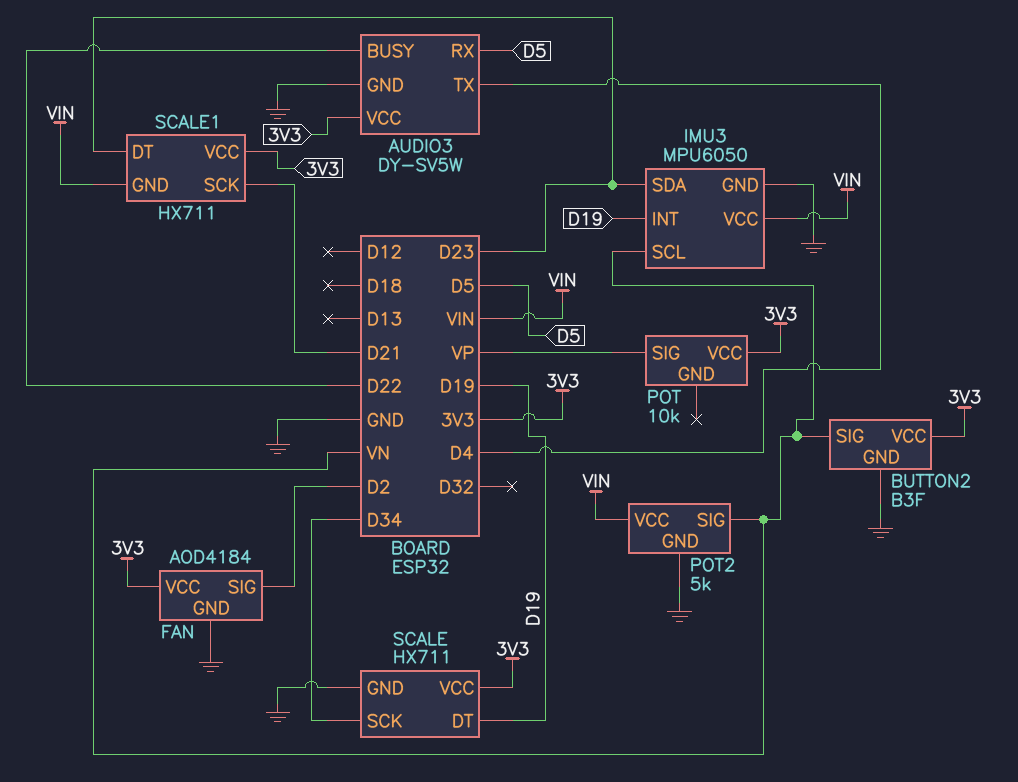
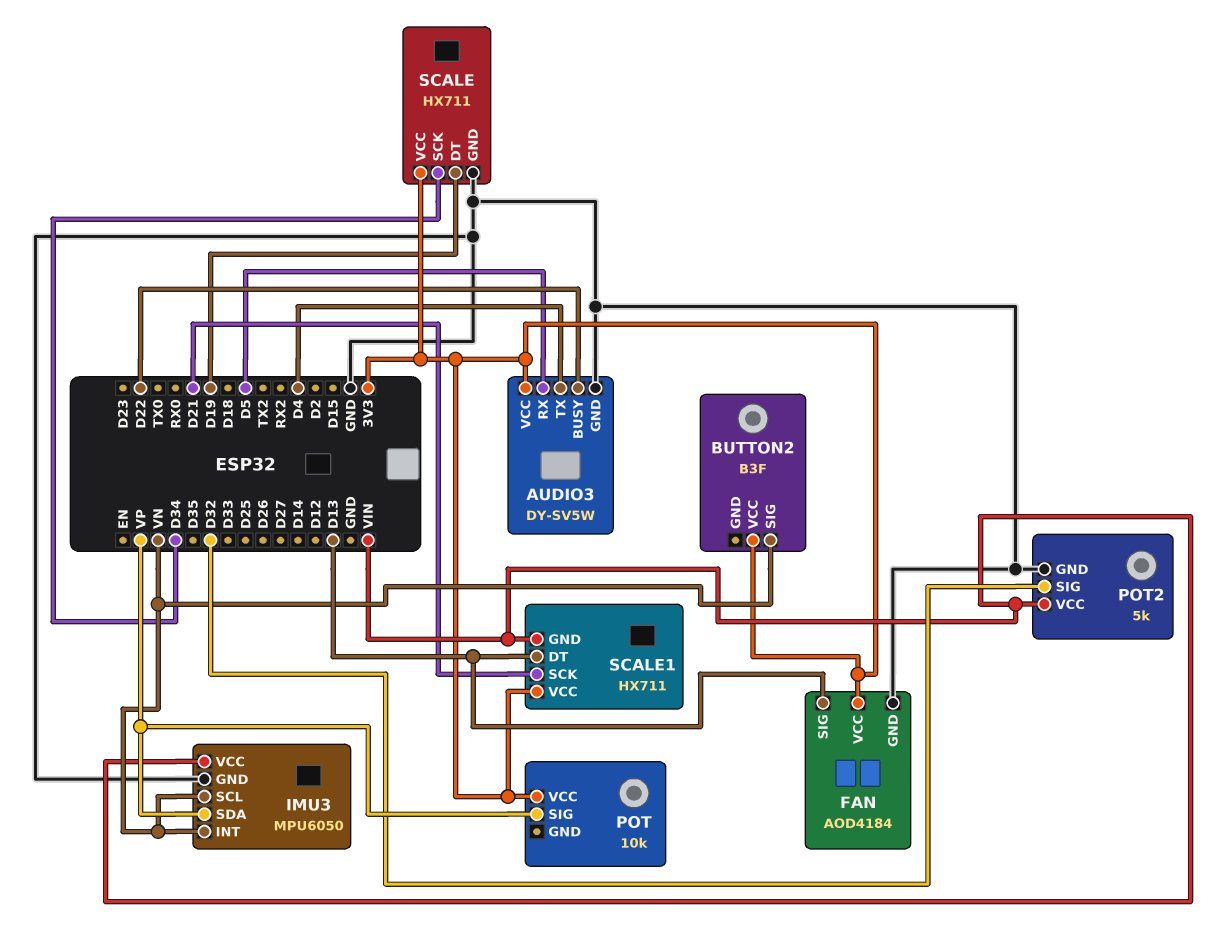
BUTTON2 pin GND: GND -> none
FAN pin SIG: D2 -> D13
IMU3 pin INT: D19 -> VN
IMU3 pin SDA: D23 -> VP
POT2 pin SIG: VN -> D32
SCALE1 pin DT: D23 -> D13

